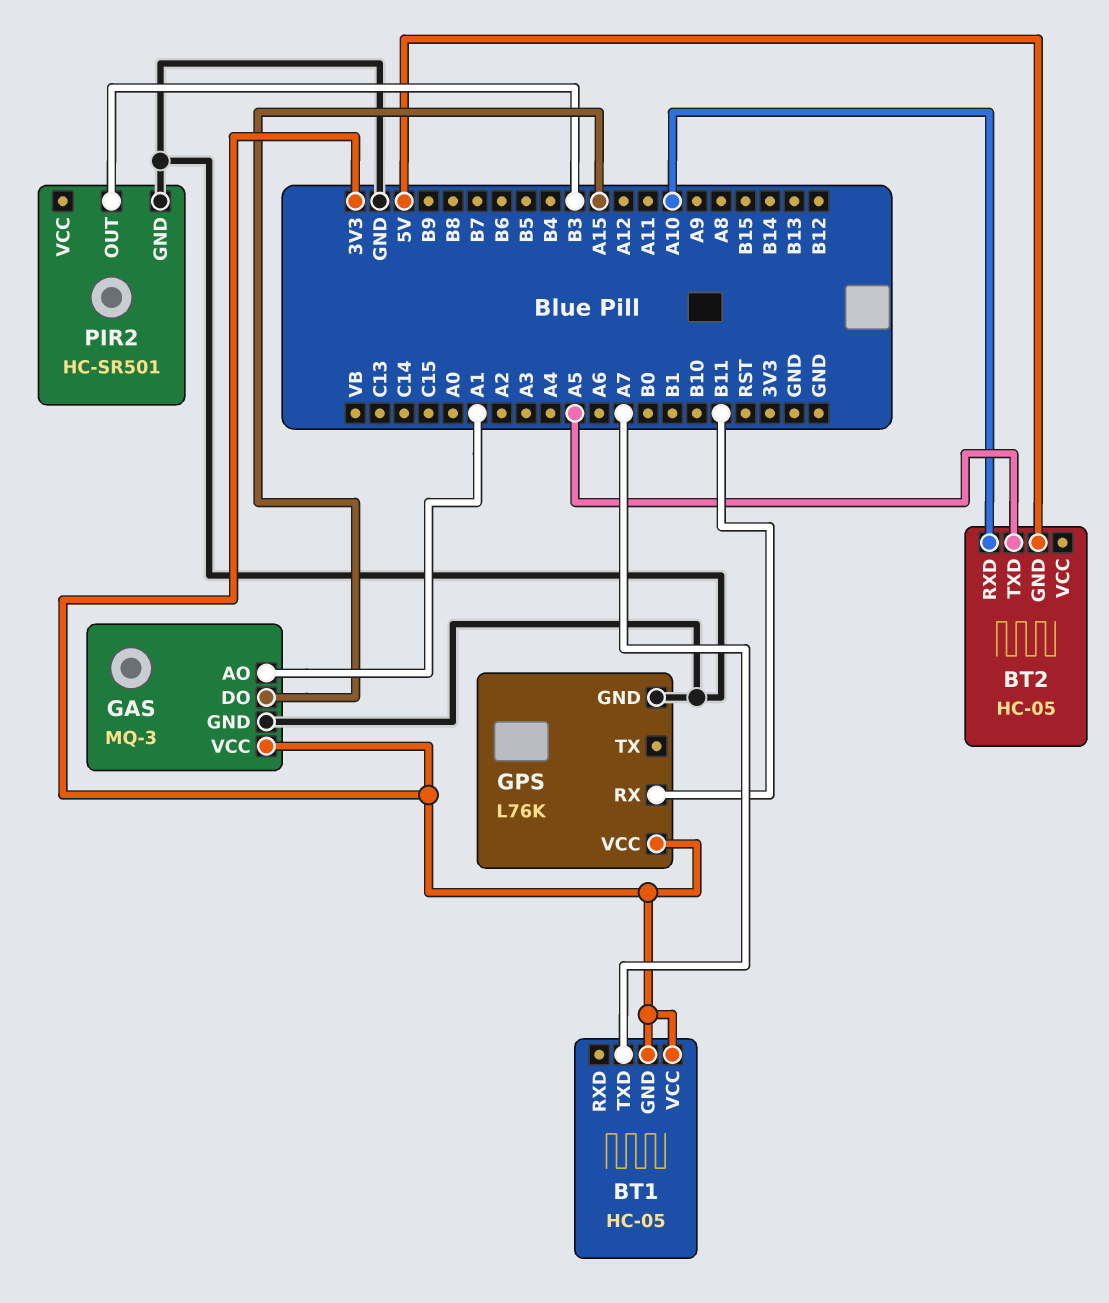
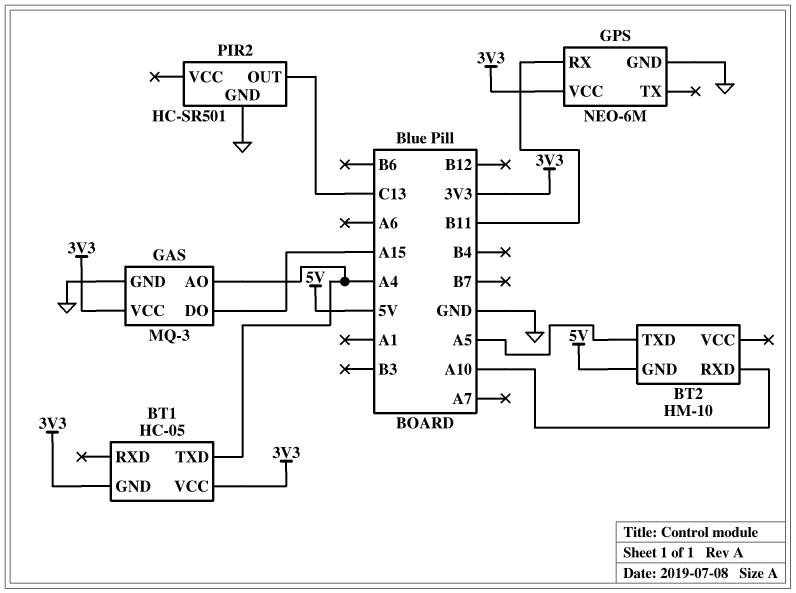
BT1 pin TXD: A7 -> A4
BT2: HC-05 -> HM-10
GAS pin AO: A1 -> A4
GPS: L76K -> NEO-6M
PIR2 pin OUT: B3 -> C13

